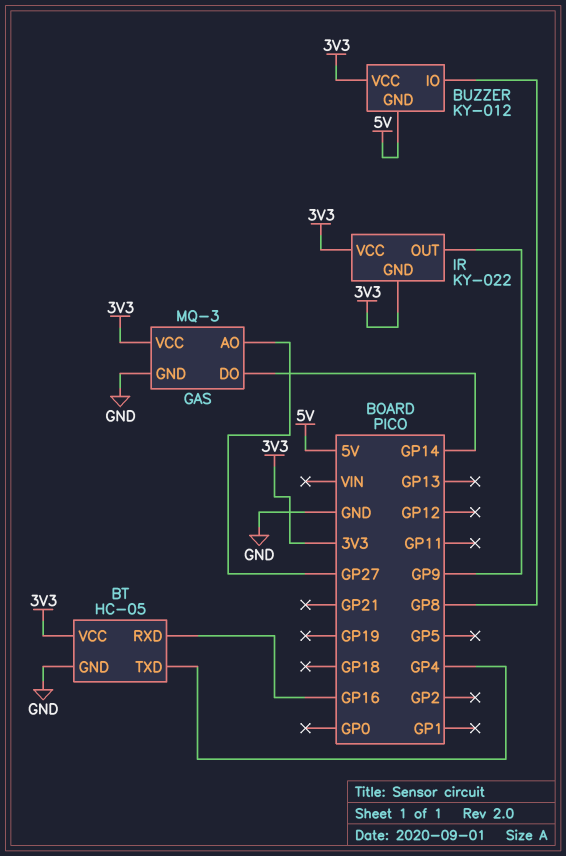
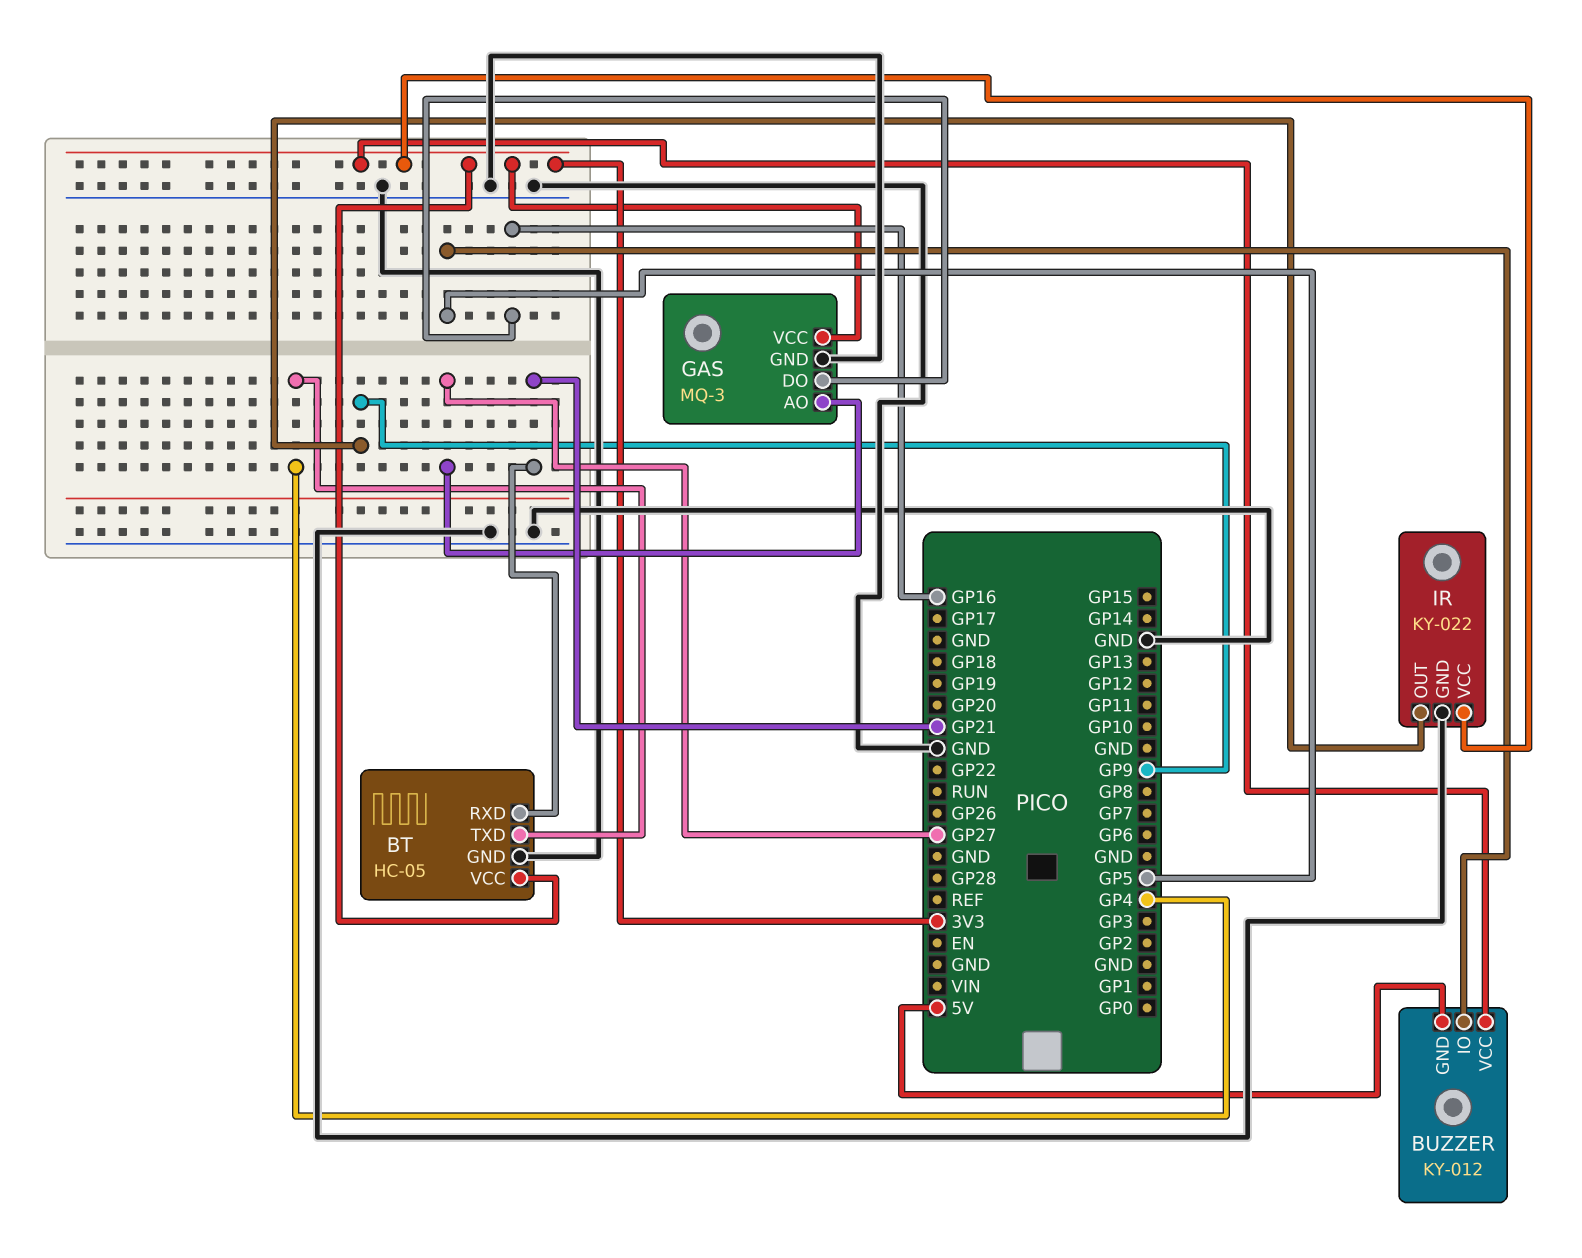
BT pin RXD: GP16 -> GP21
BUZZER pin IO: GP8 -> GP5
GAS pin DO: GP14 -> GP16
IR pin GND: 3V3 -> GND

